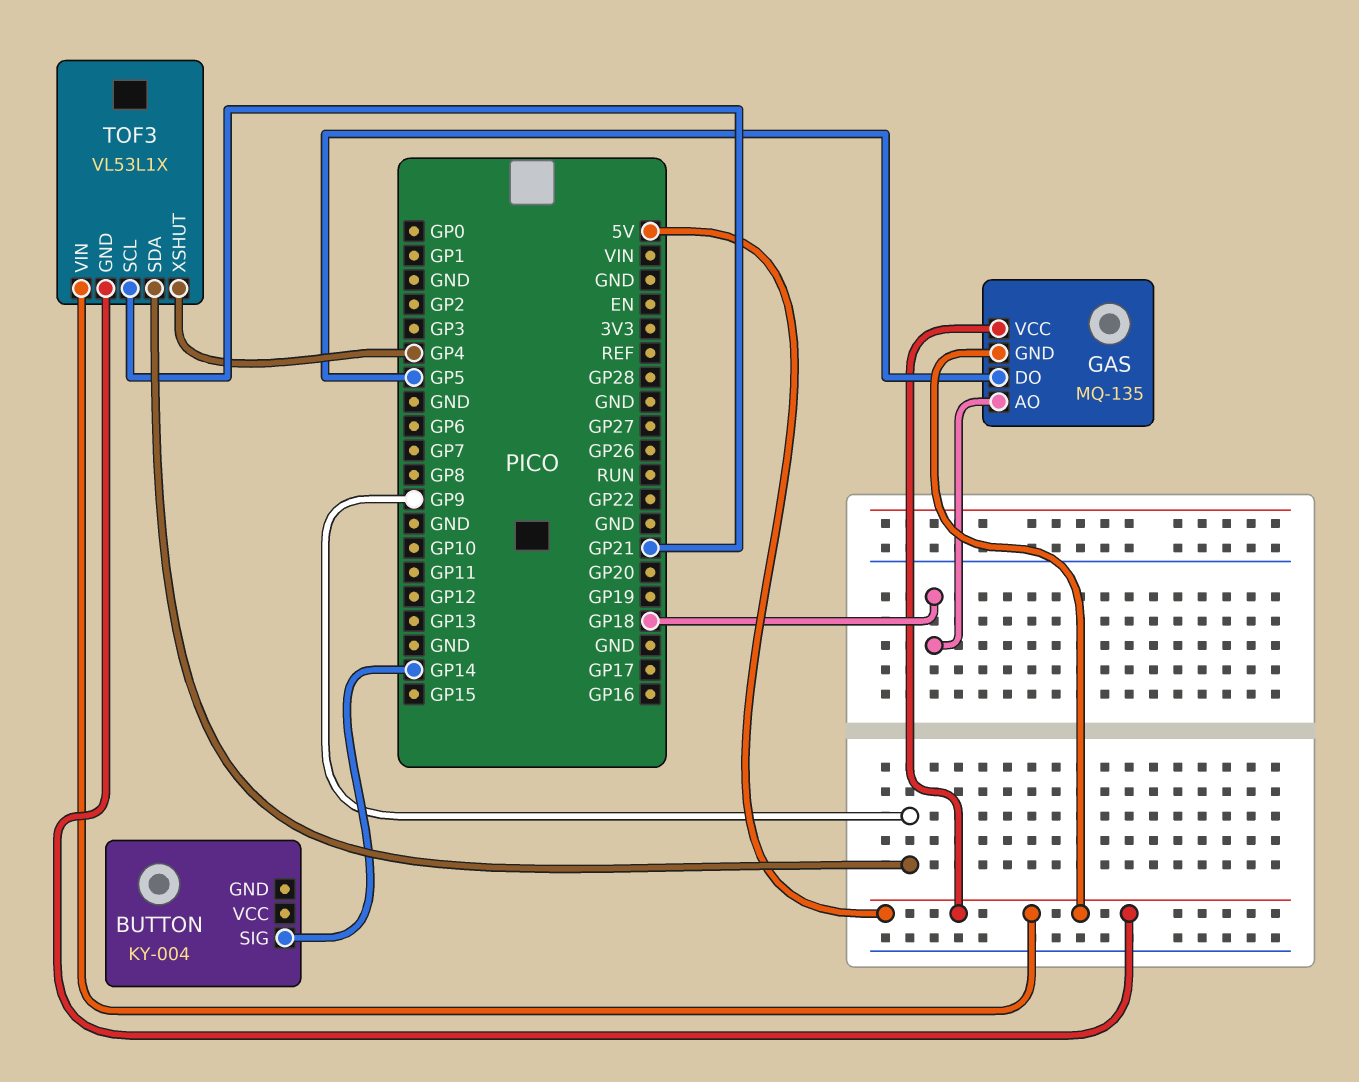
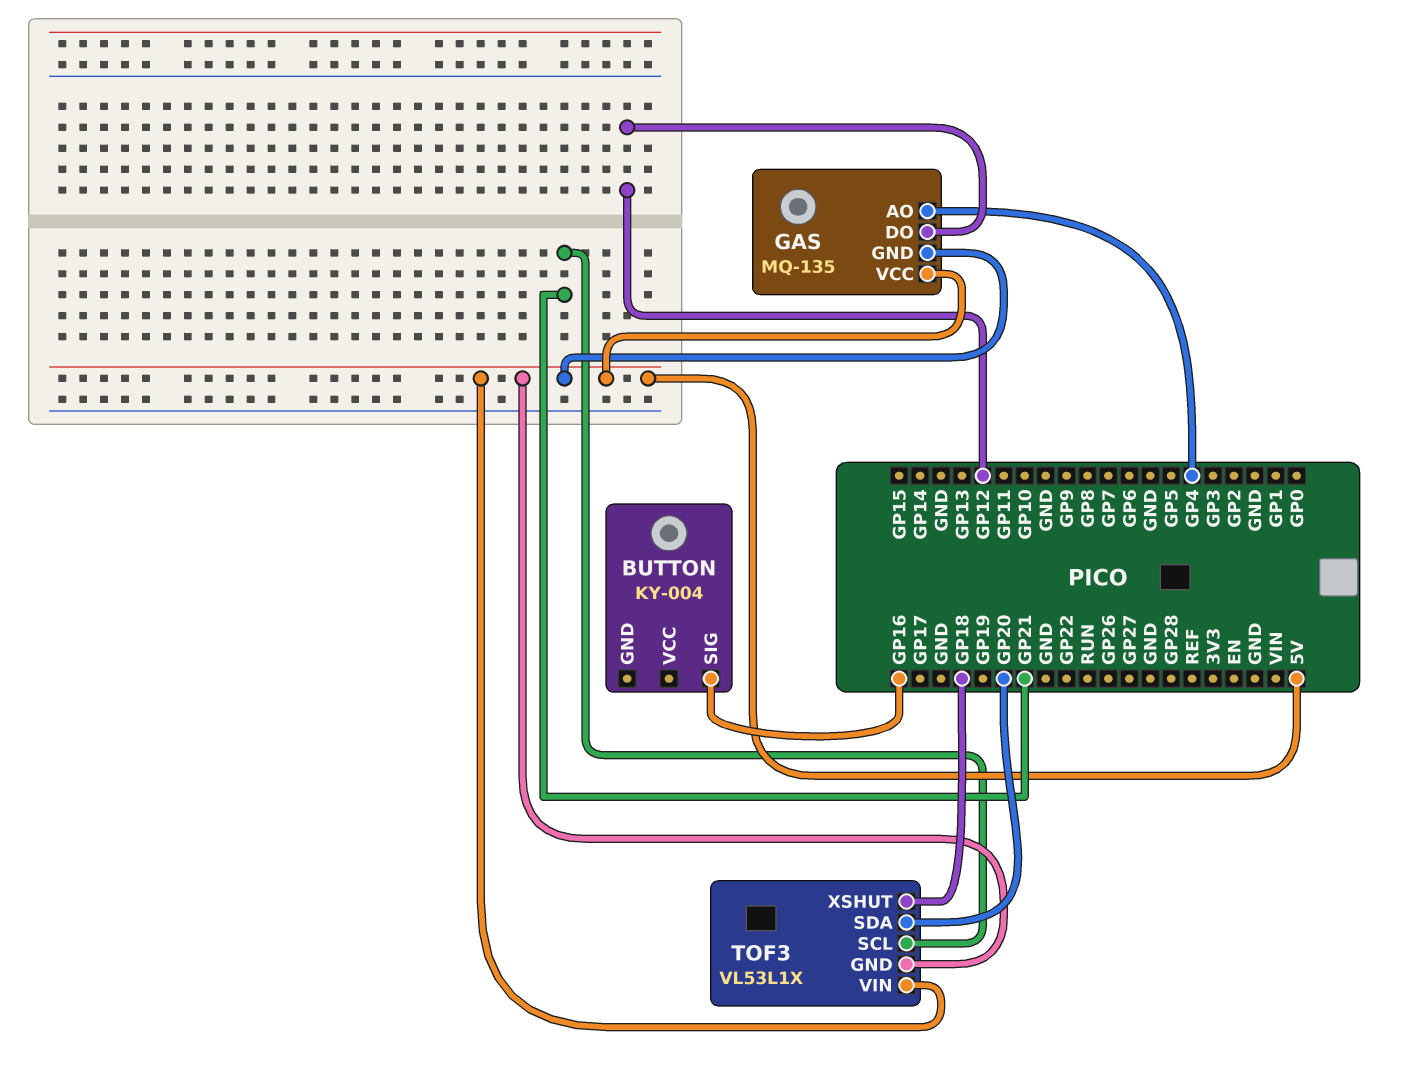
BUTTON pin SIG: GP14 -> GP16
GAS pin AO: GP18 -> GP4
GAS pin DO: GP5 -> GP12
TOF3 pin SDA: GP9 -> GP20
TOF3 pin XSHUT: GP4 -> GP18

